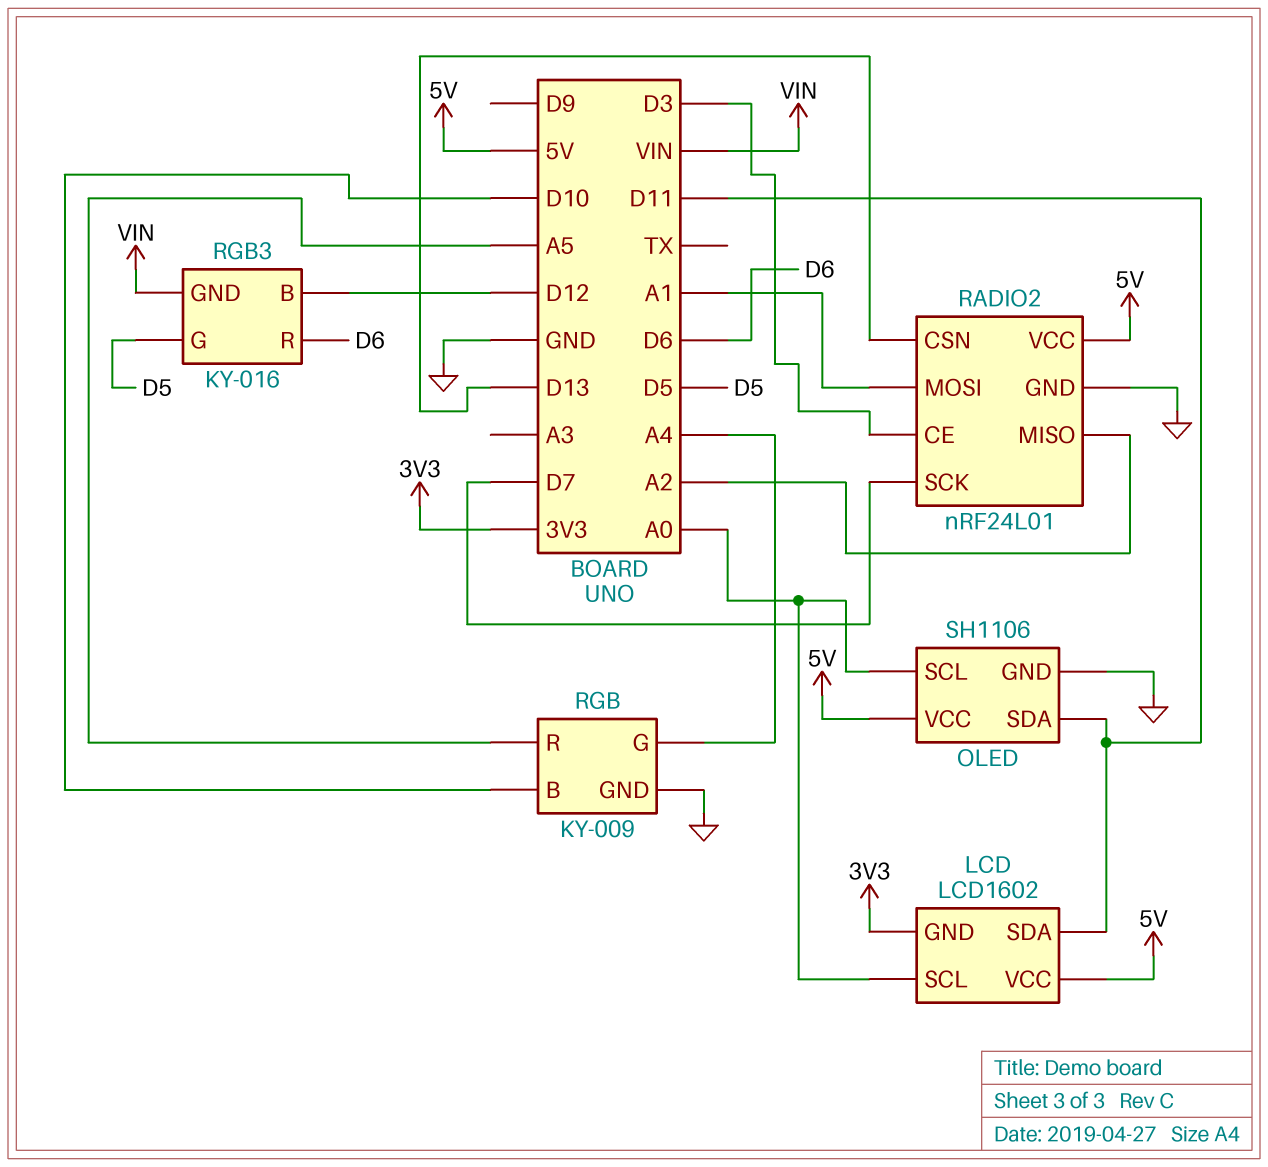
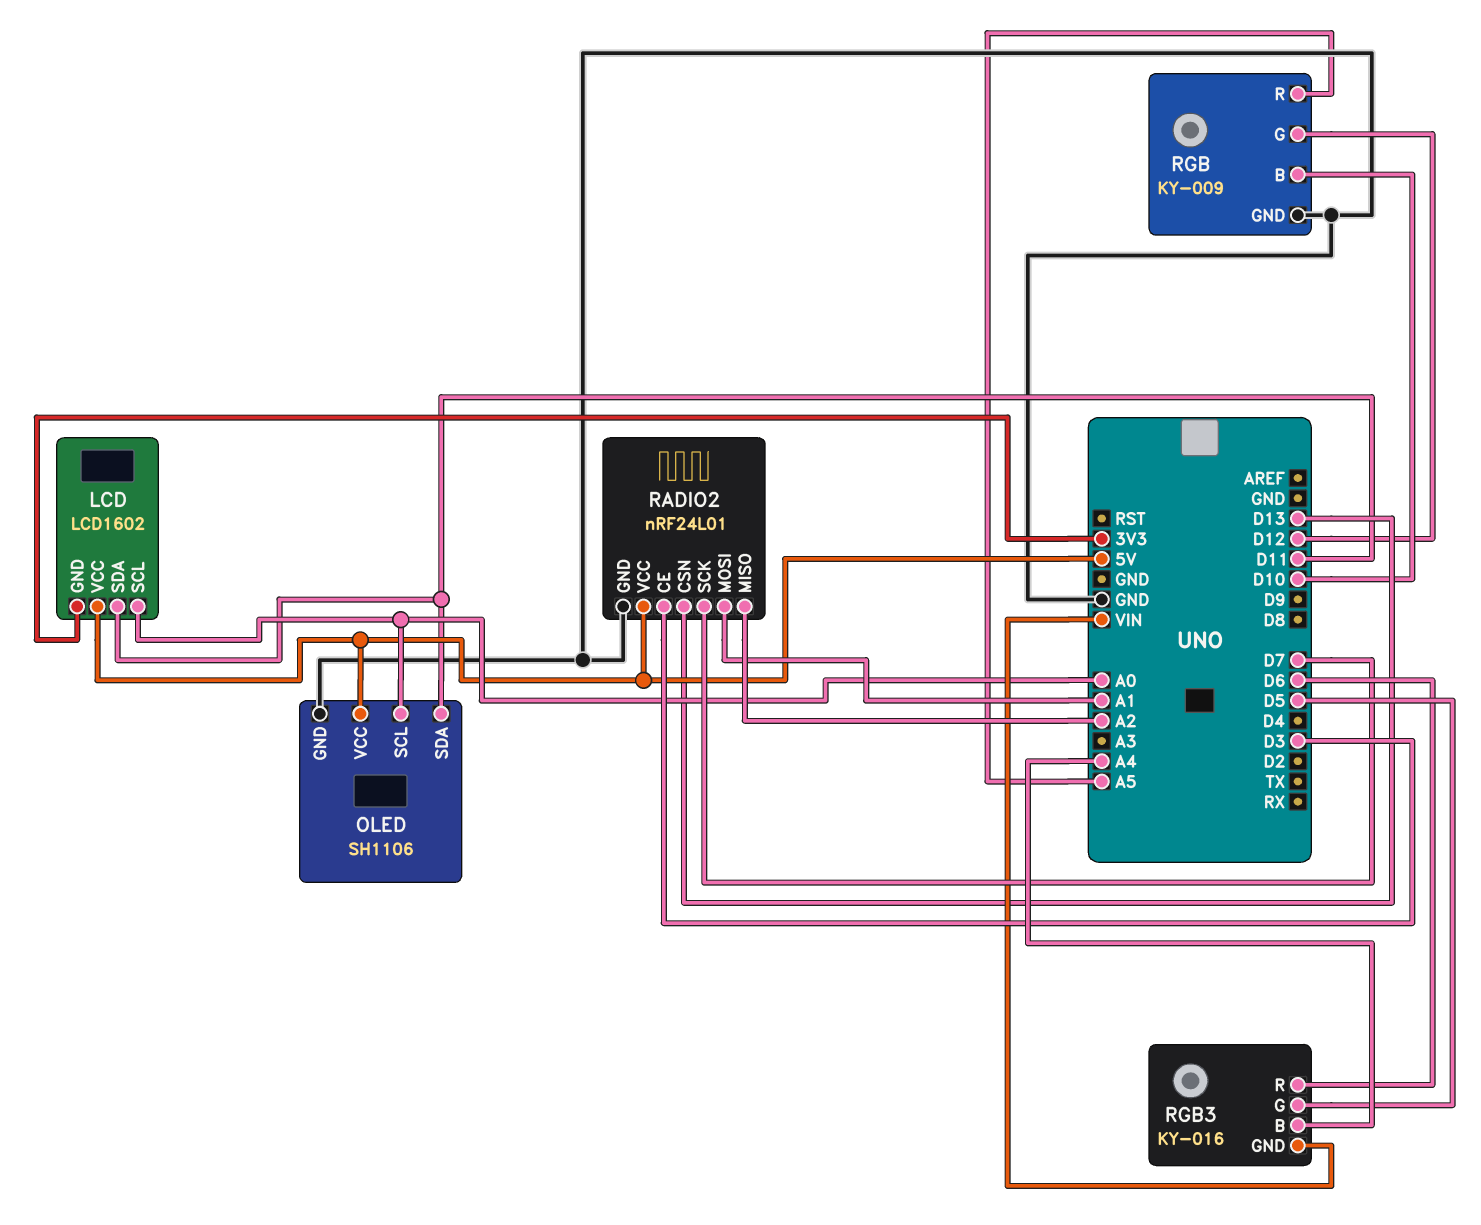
RGB pin G: A4 -> D12
RGB3 pin B: D12 -> A4

